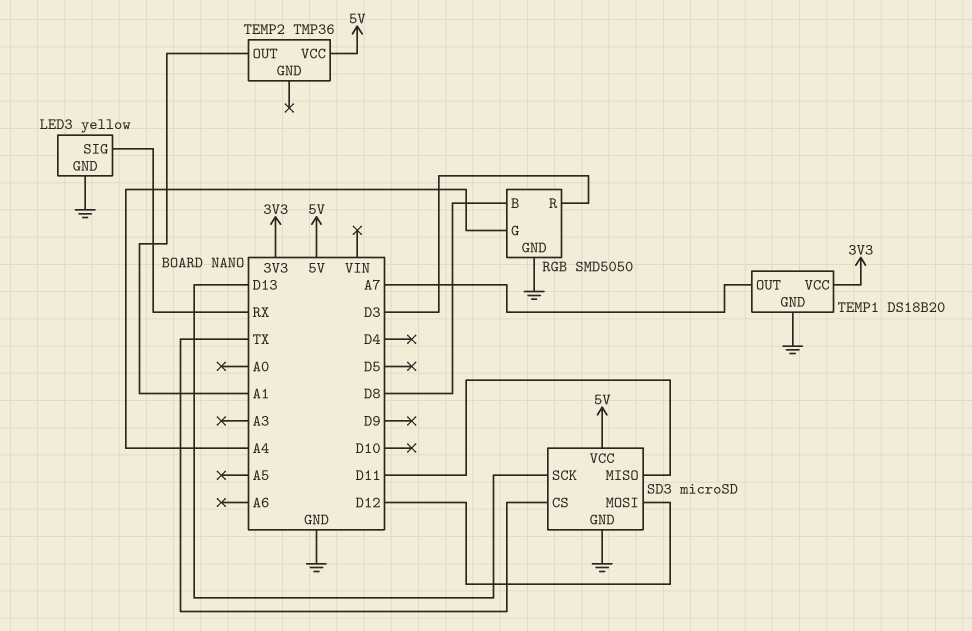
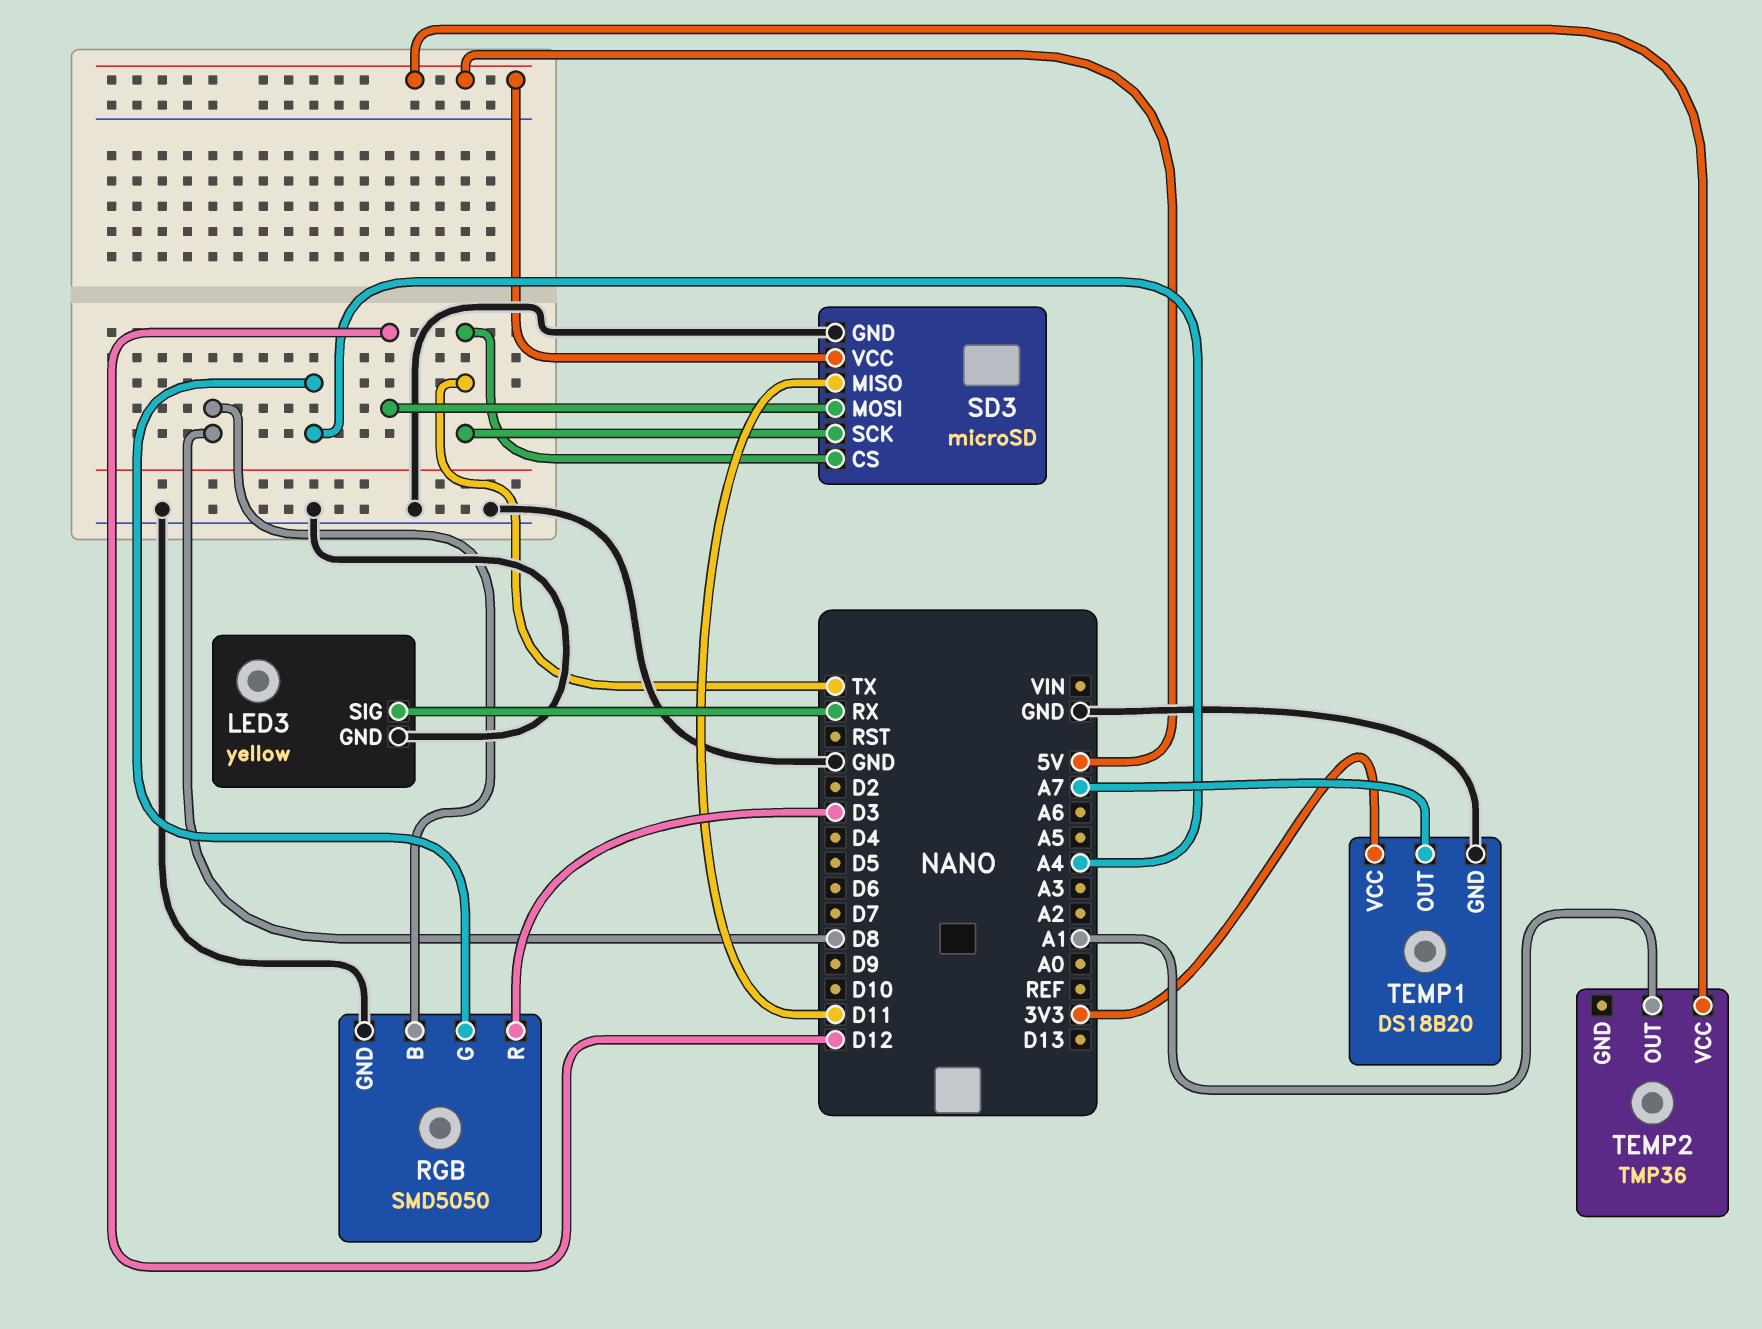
SD3 pin SCK: D13 -> TX

